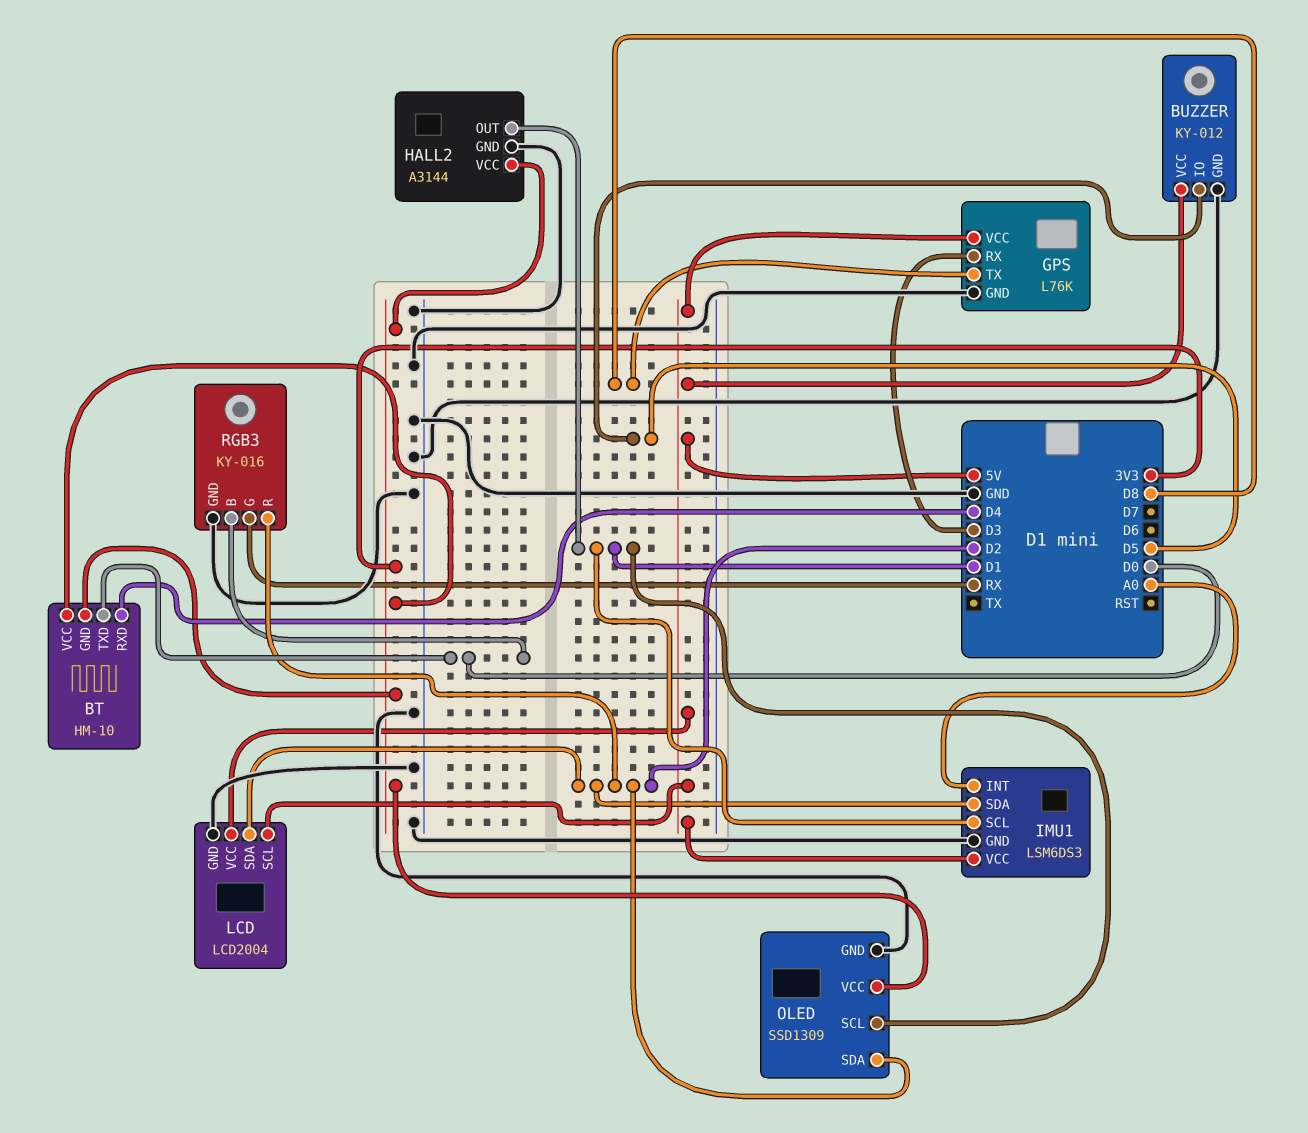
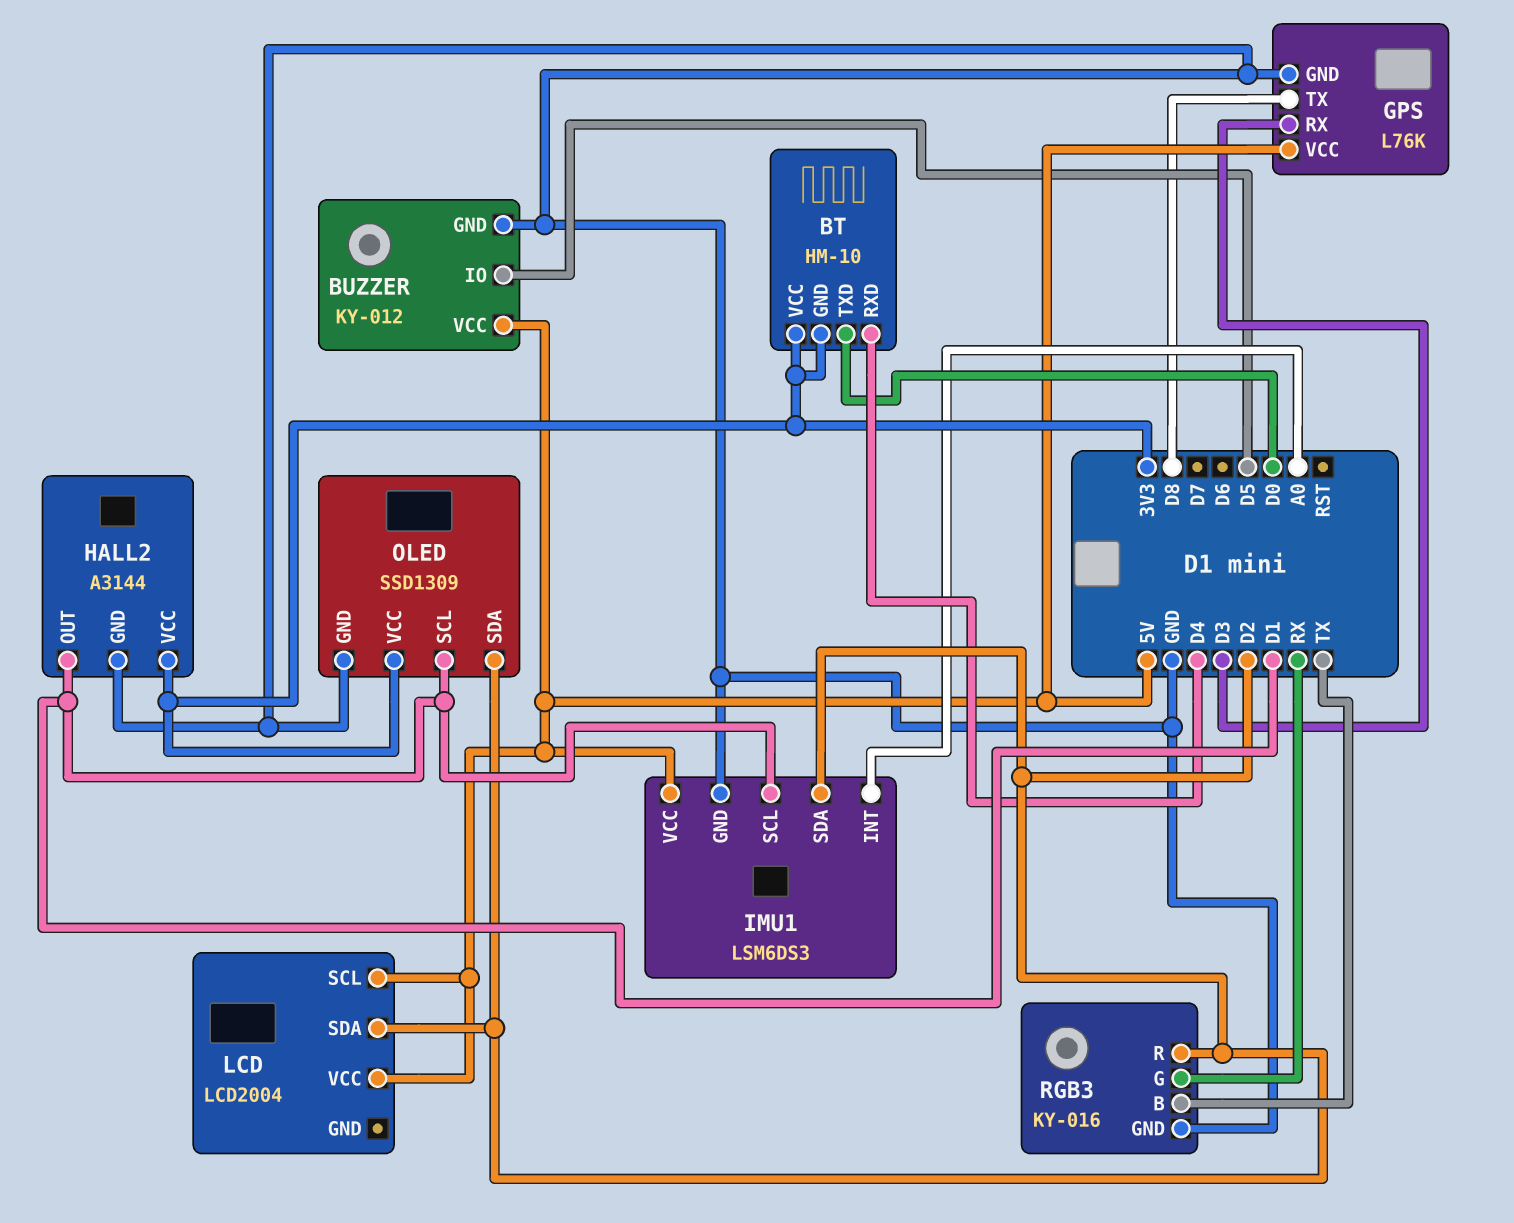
LCD pin GND: GND -> none
RGB3 pin B: D0 -> TX

